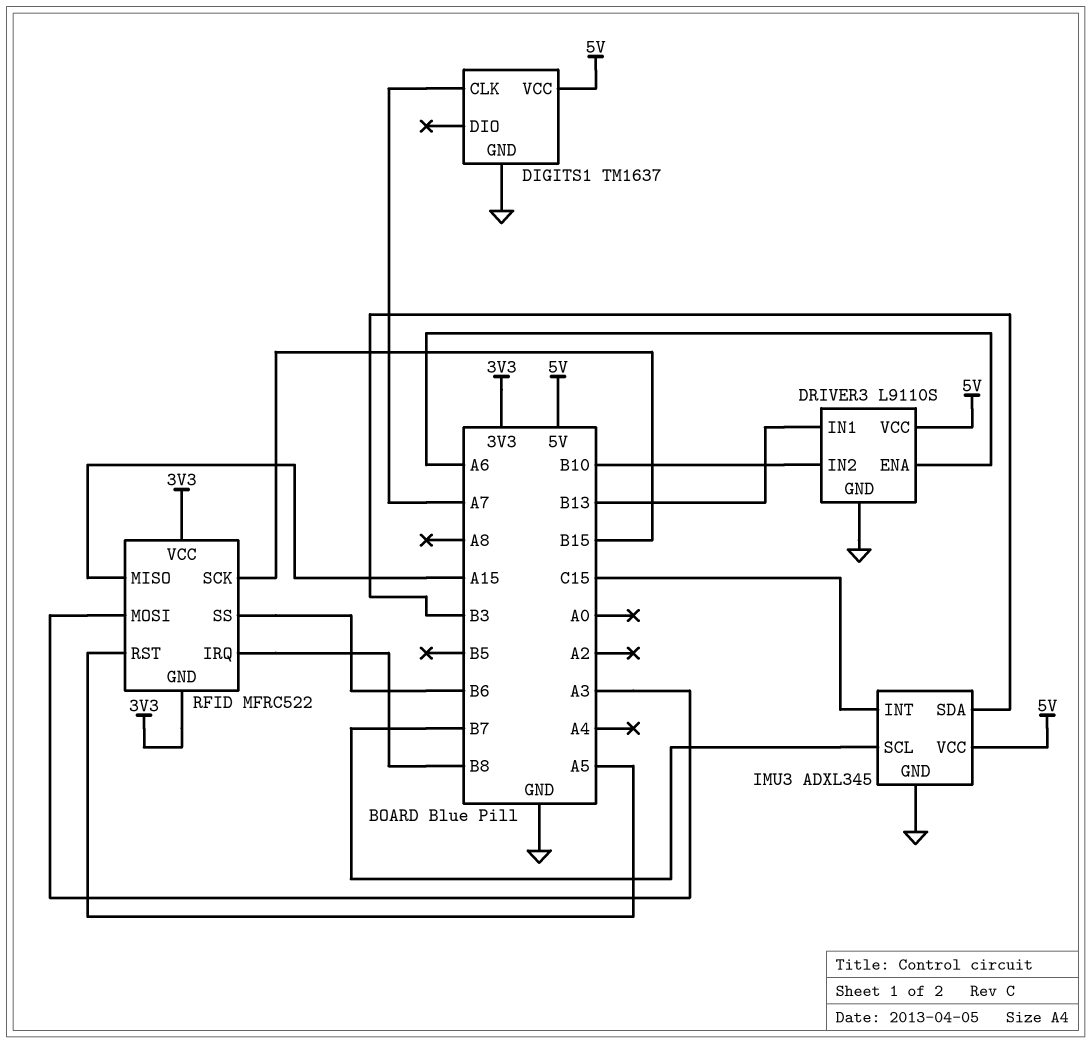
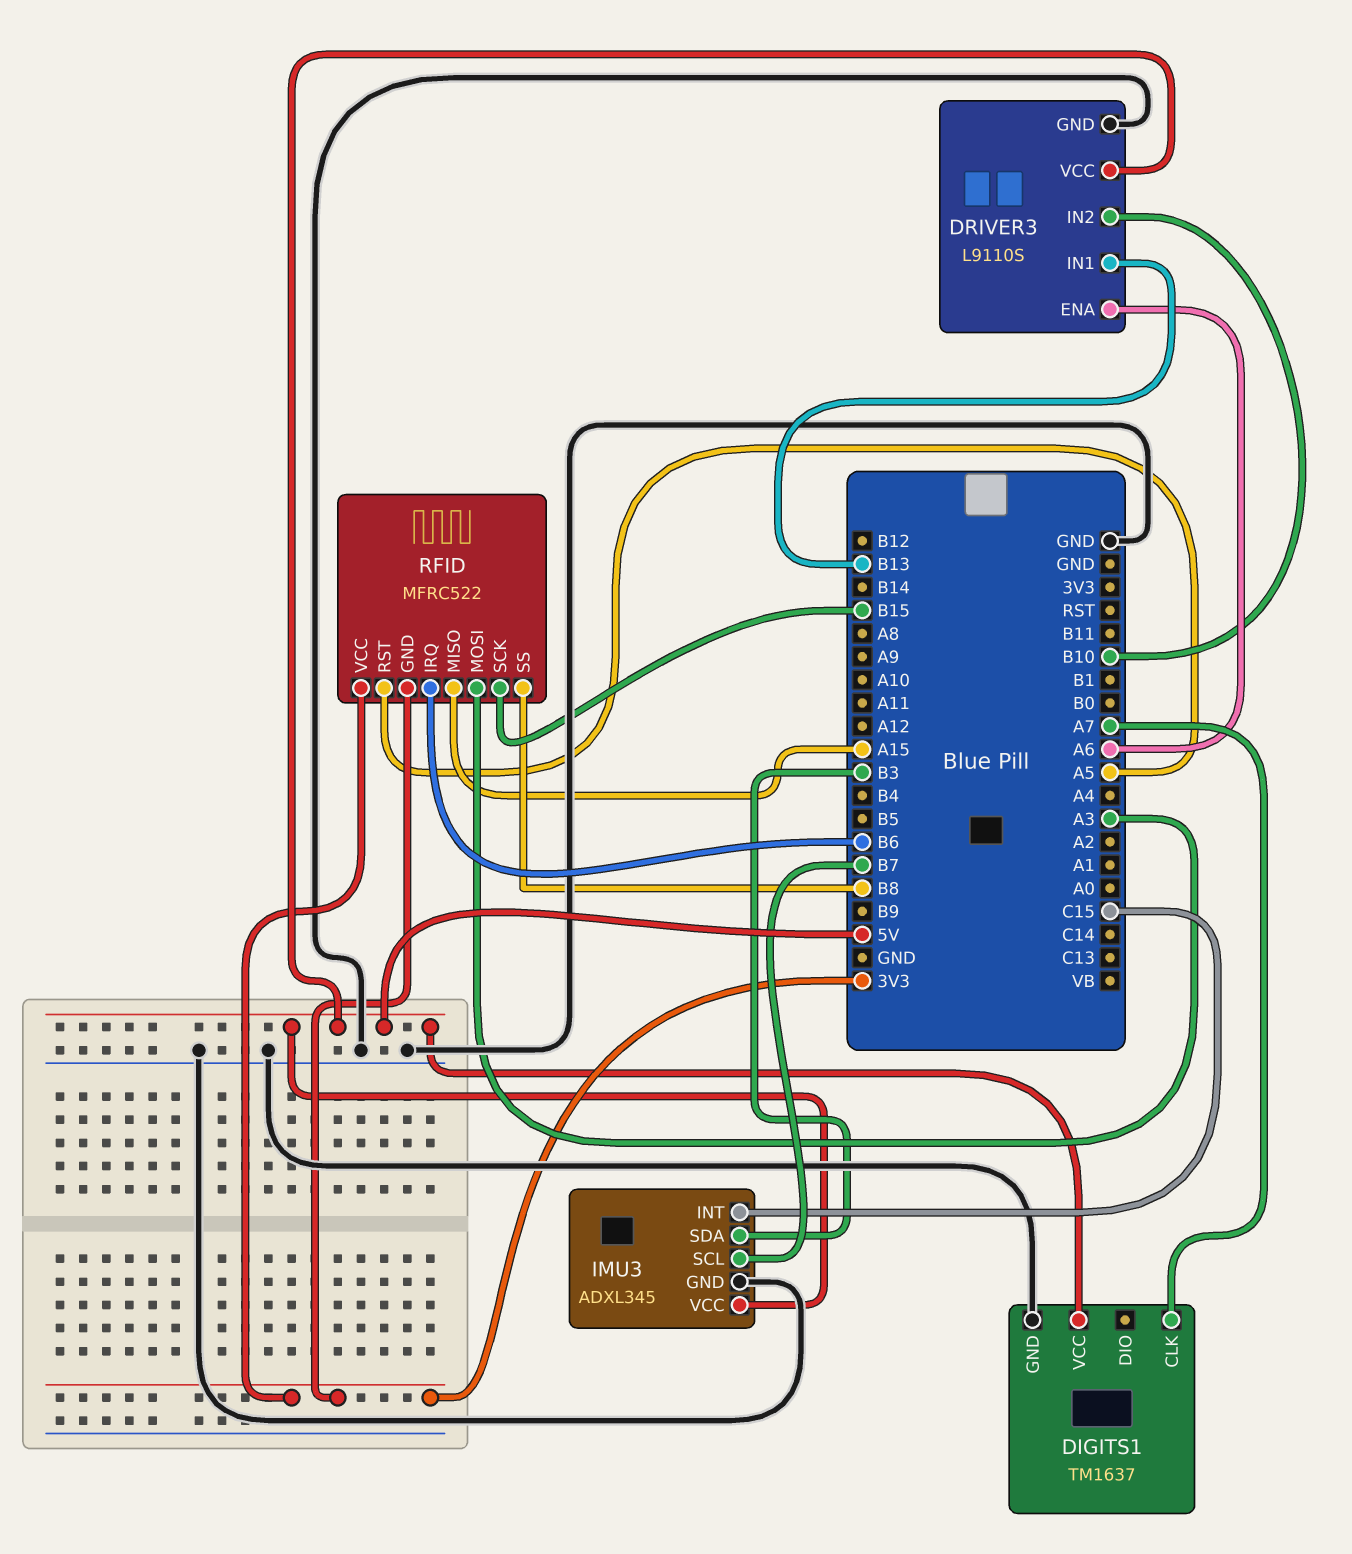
RFID pin IRQ: B8 -> B6
RFID pin SS: B6 -> B8

